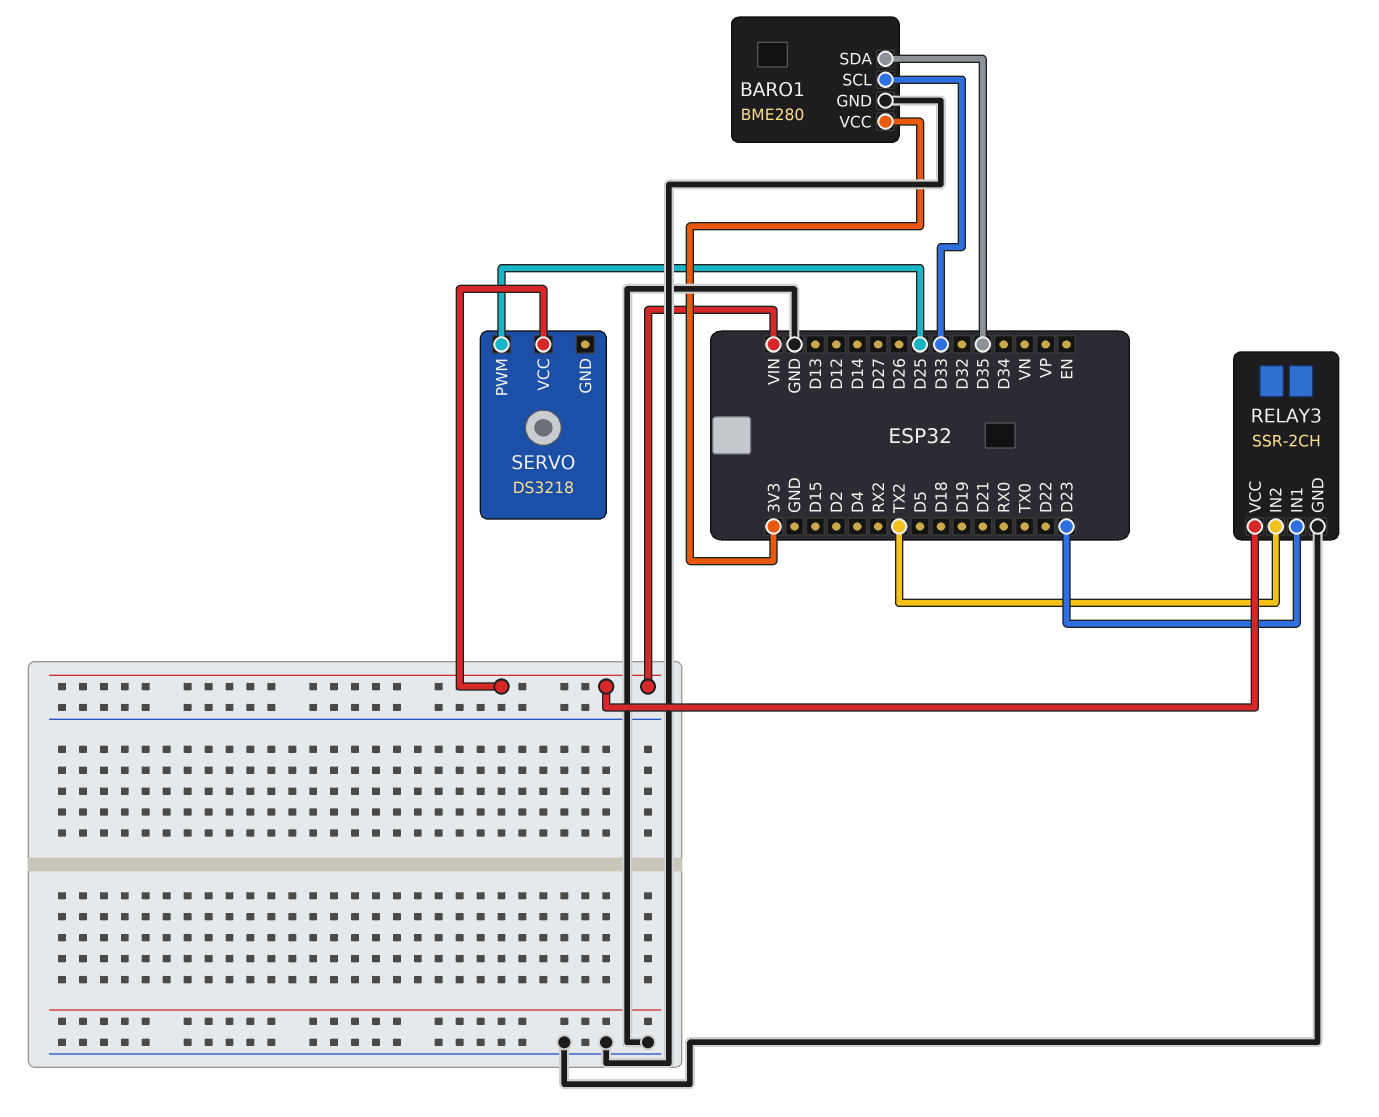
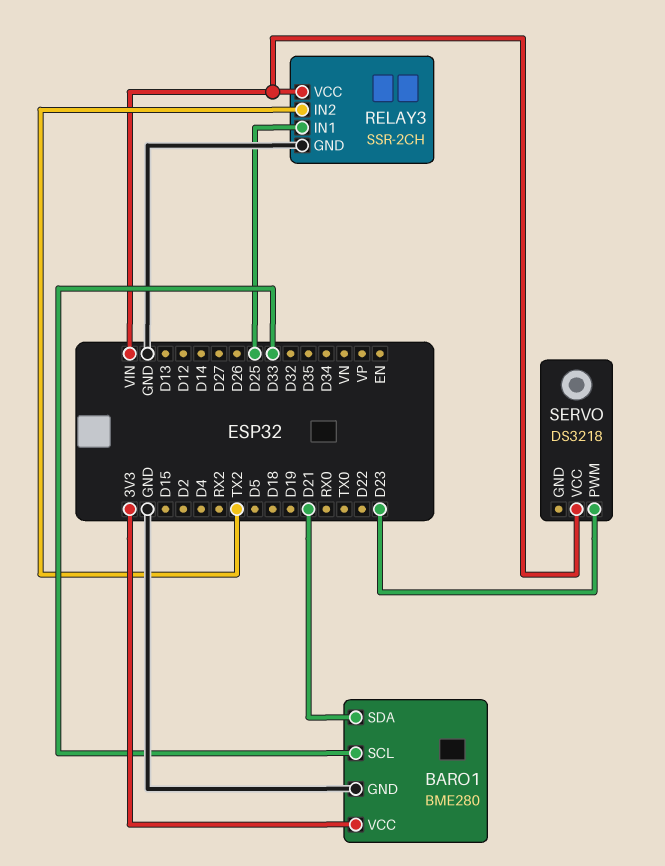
BARO1 pin SDA: D35 -> D21
RELAY3 pin IN1: D23 -> D25
SERVO pin PWM: D25 -> D23

